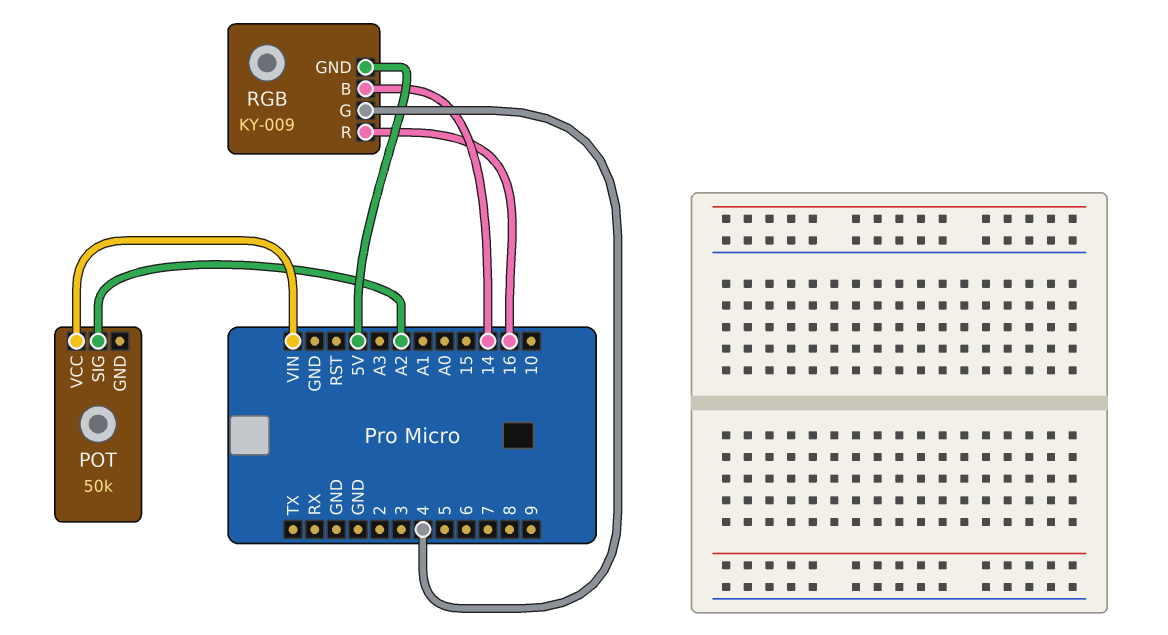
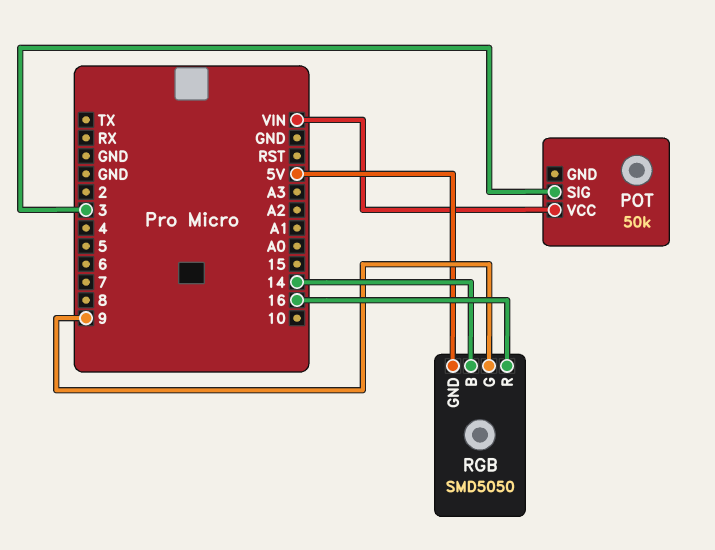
POT pin SIG: A2 -> 3
RGB: KY-009 -> SMD5050
RGB pin G: 4 -> 9

